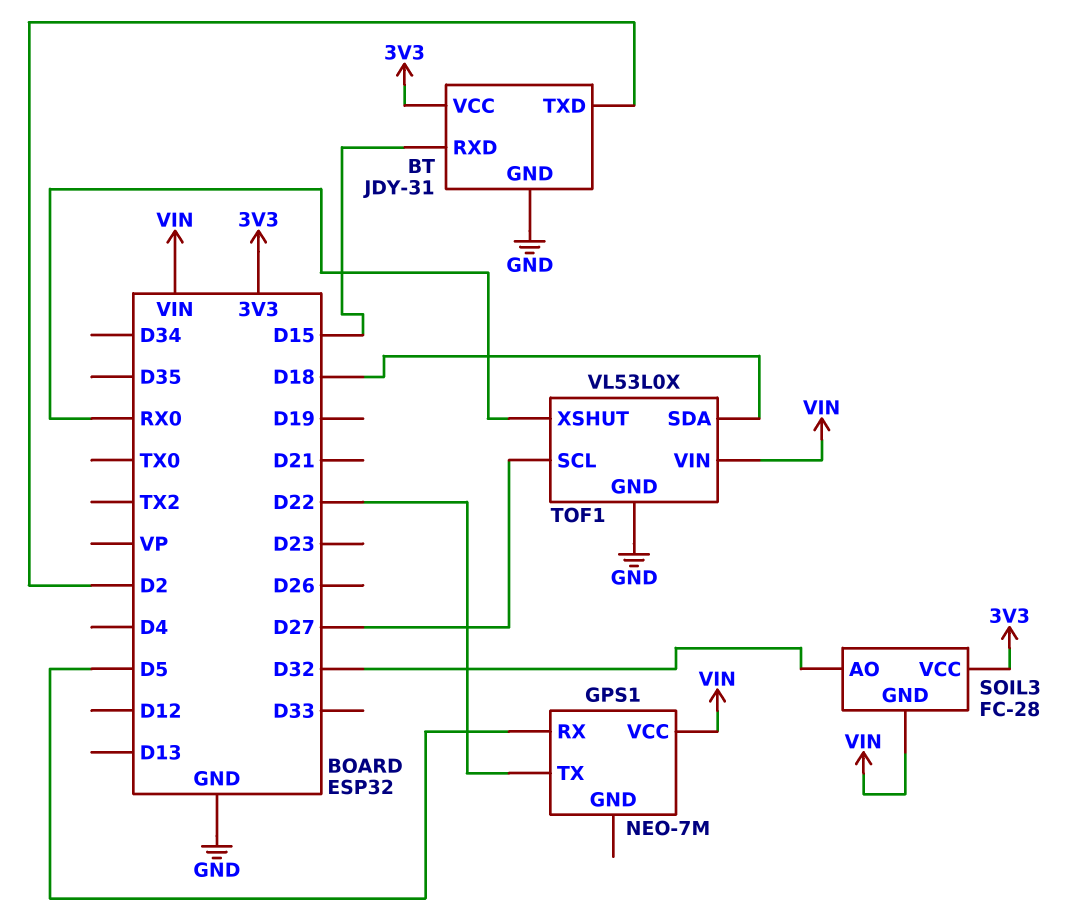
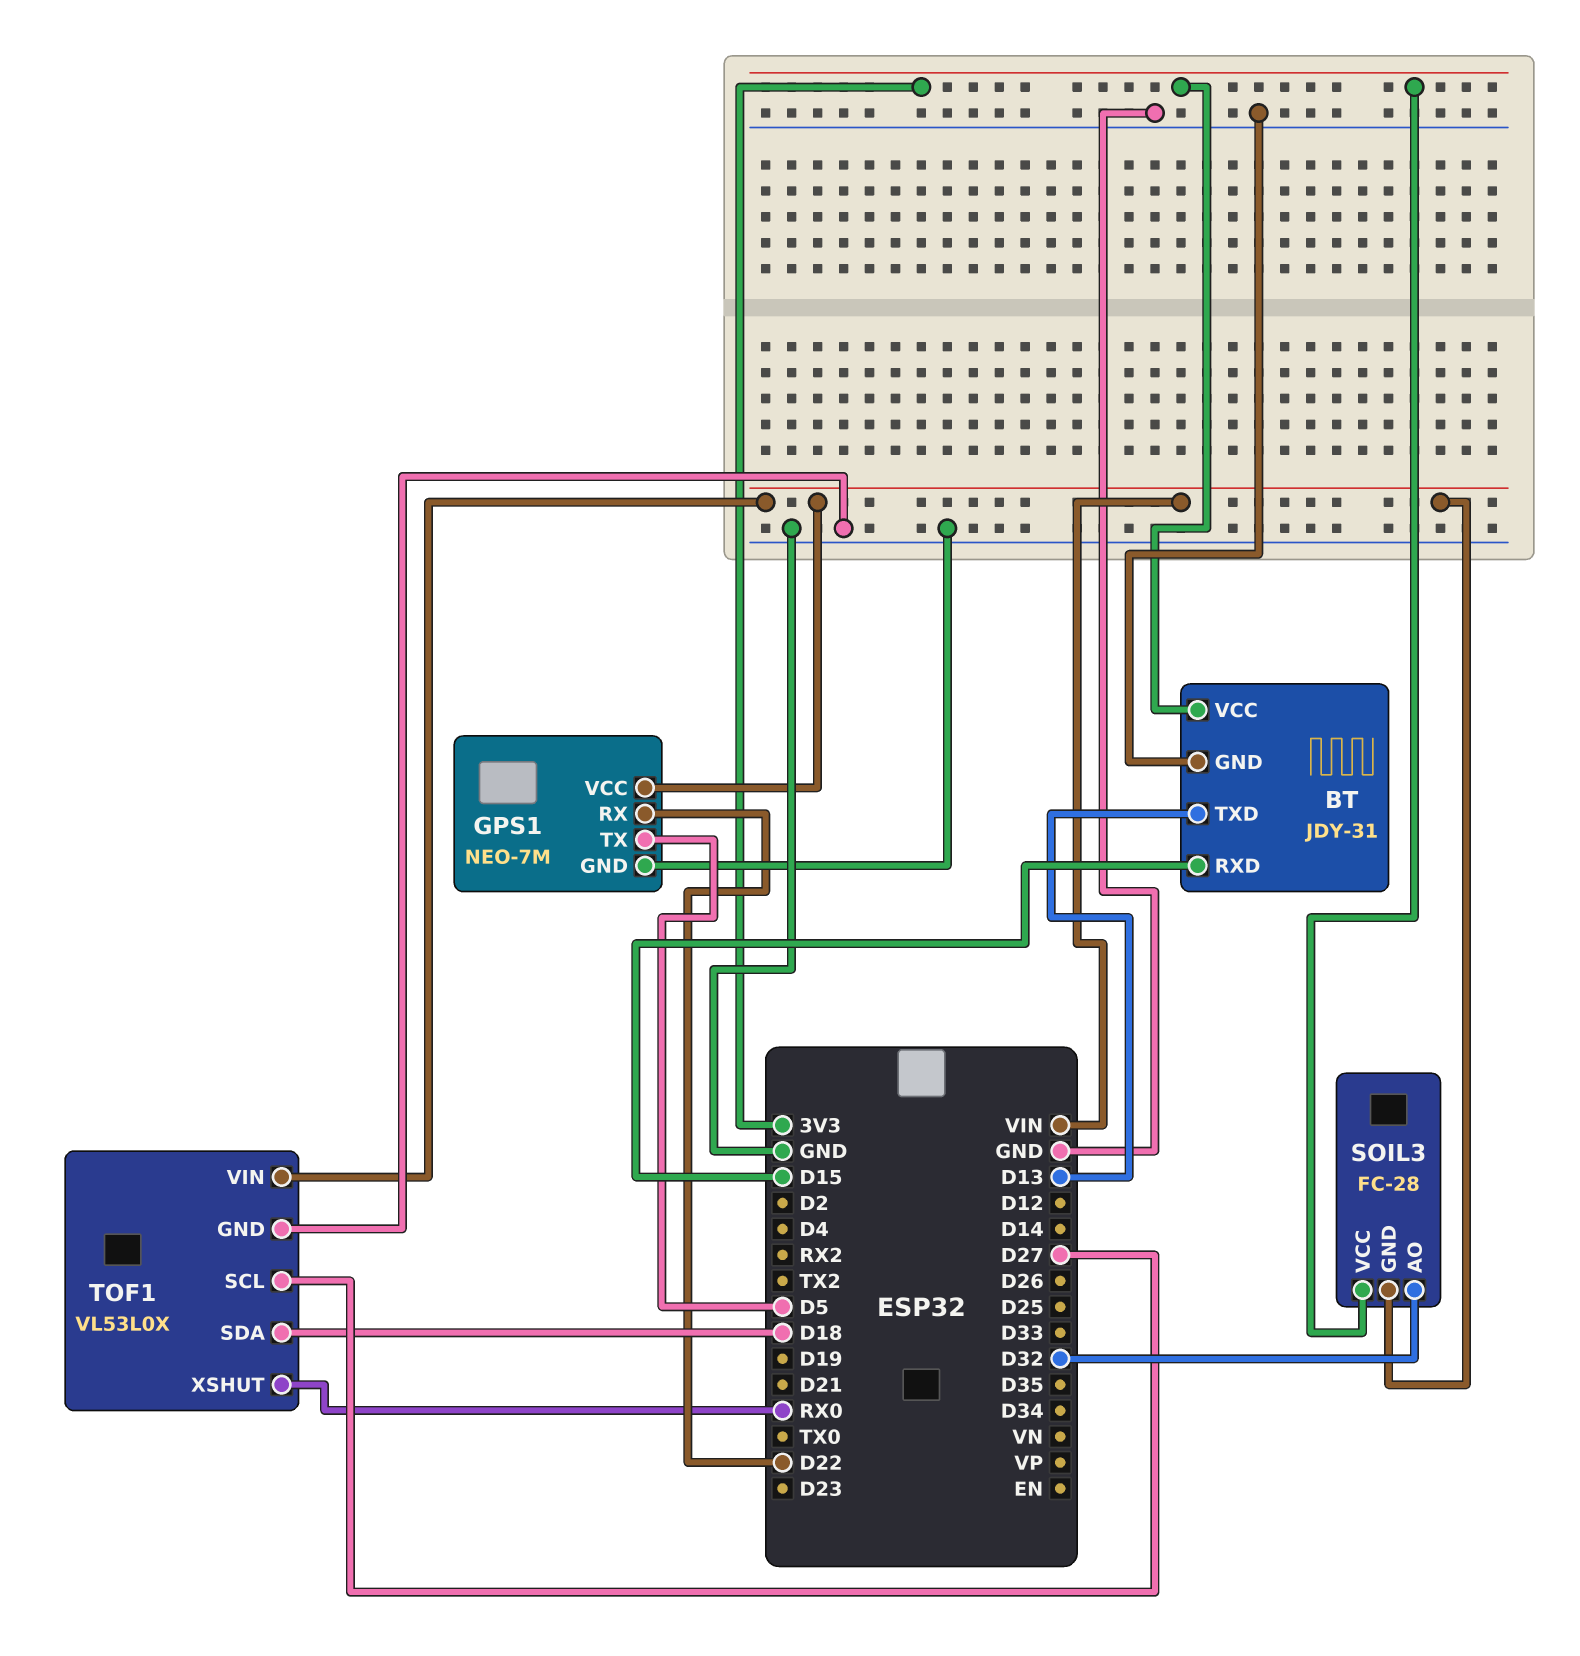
BT pin TXD: D2 -> D13
GPS1 pin GND: none -> GND
GPS1 pin RX: D5 -> D22
GPS1 pin TX: D22 -> D5

